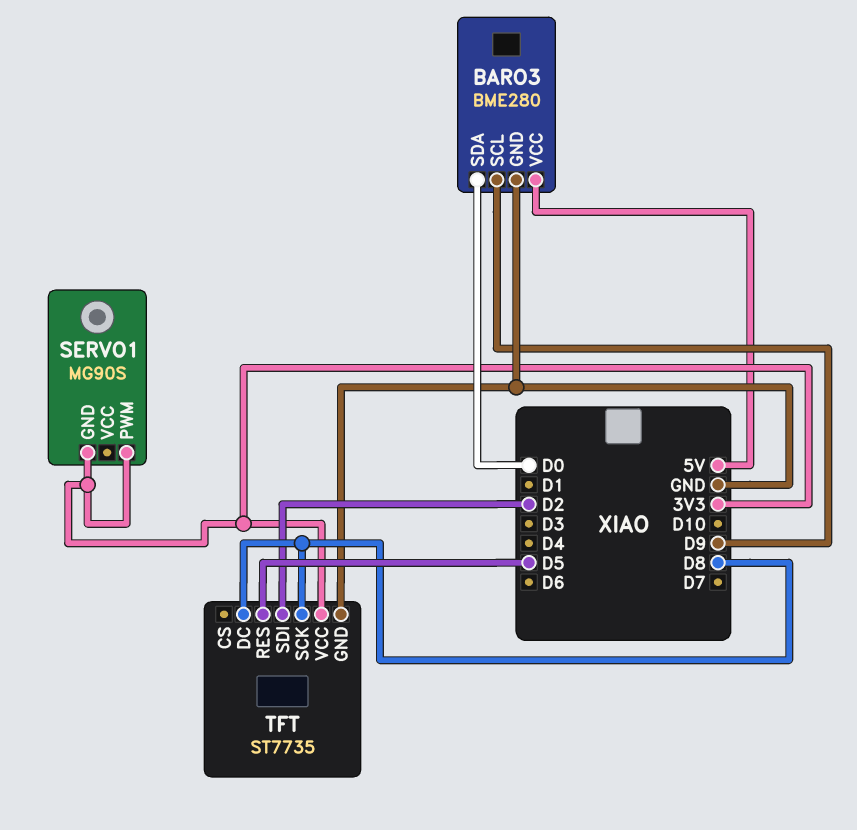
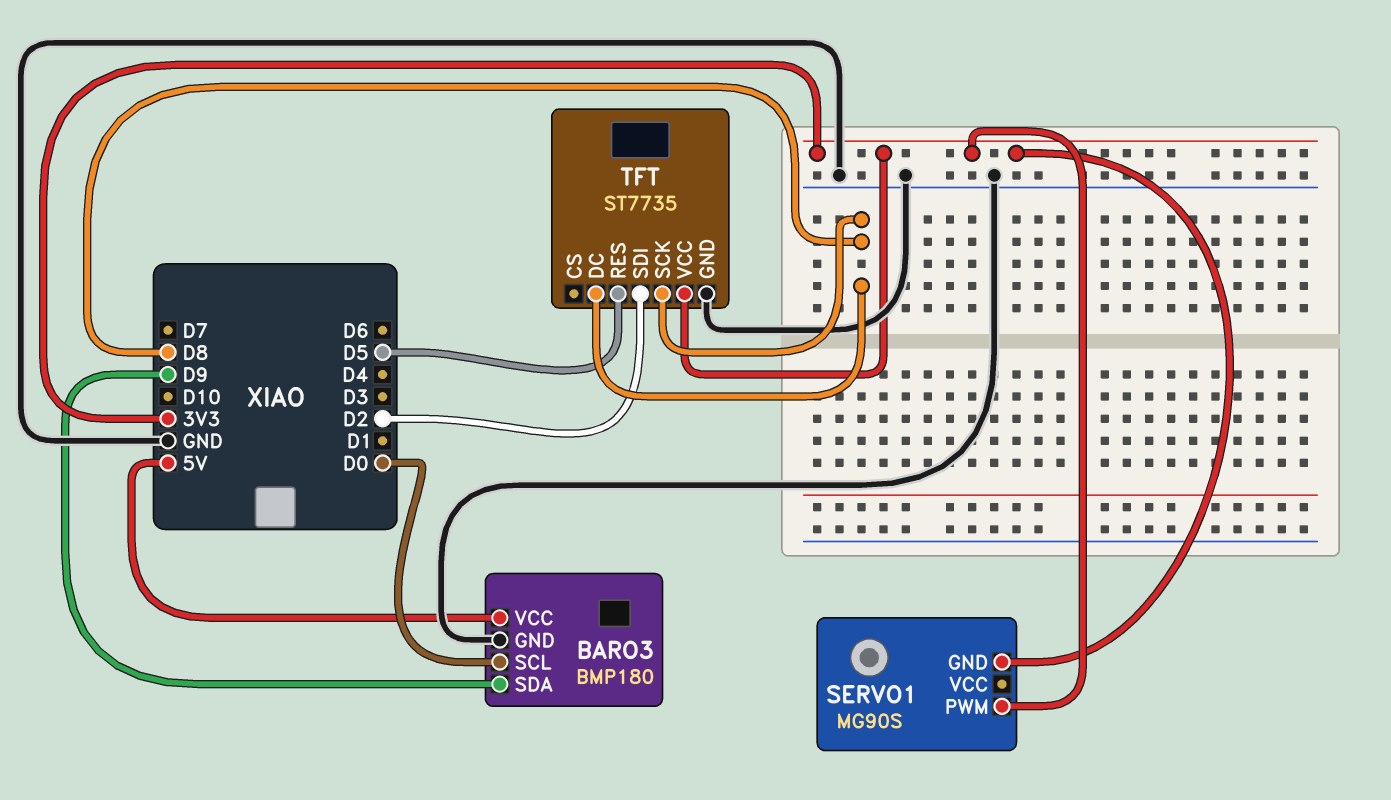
BARO3: BME280 -> BMP180
BARO3 pin SCL: D9 -> D0
BARO3 pin SDA: D0 -> D9

